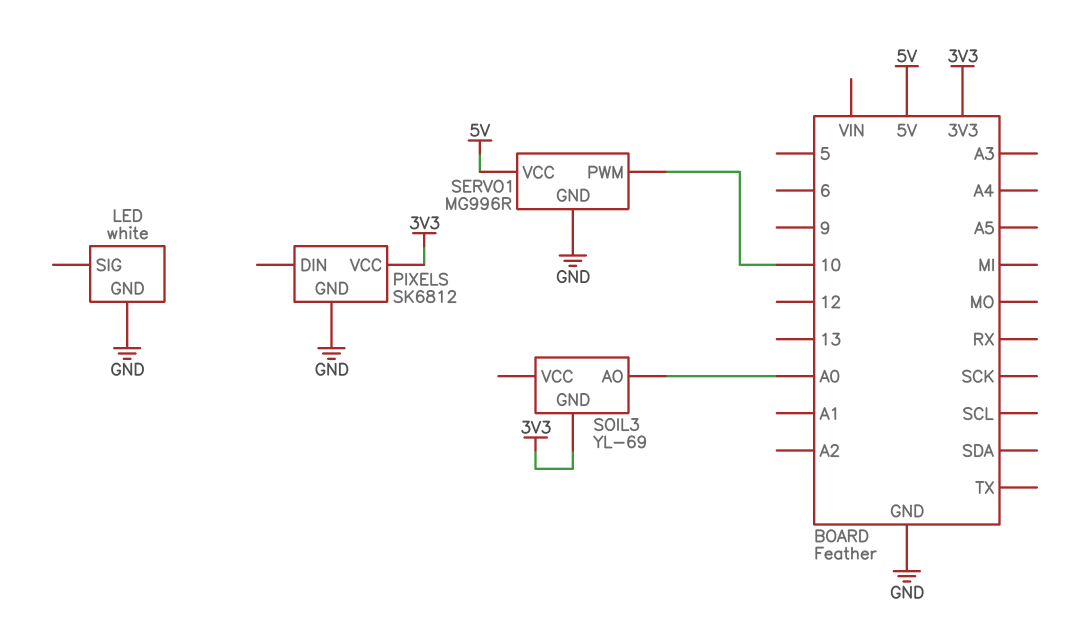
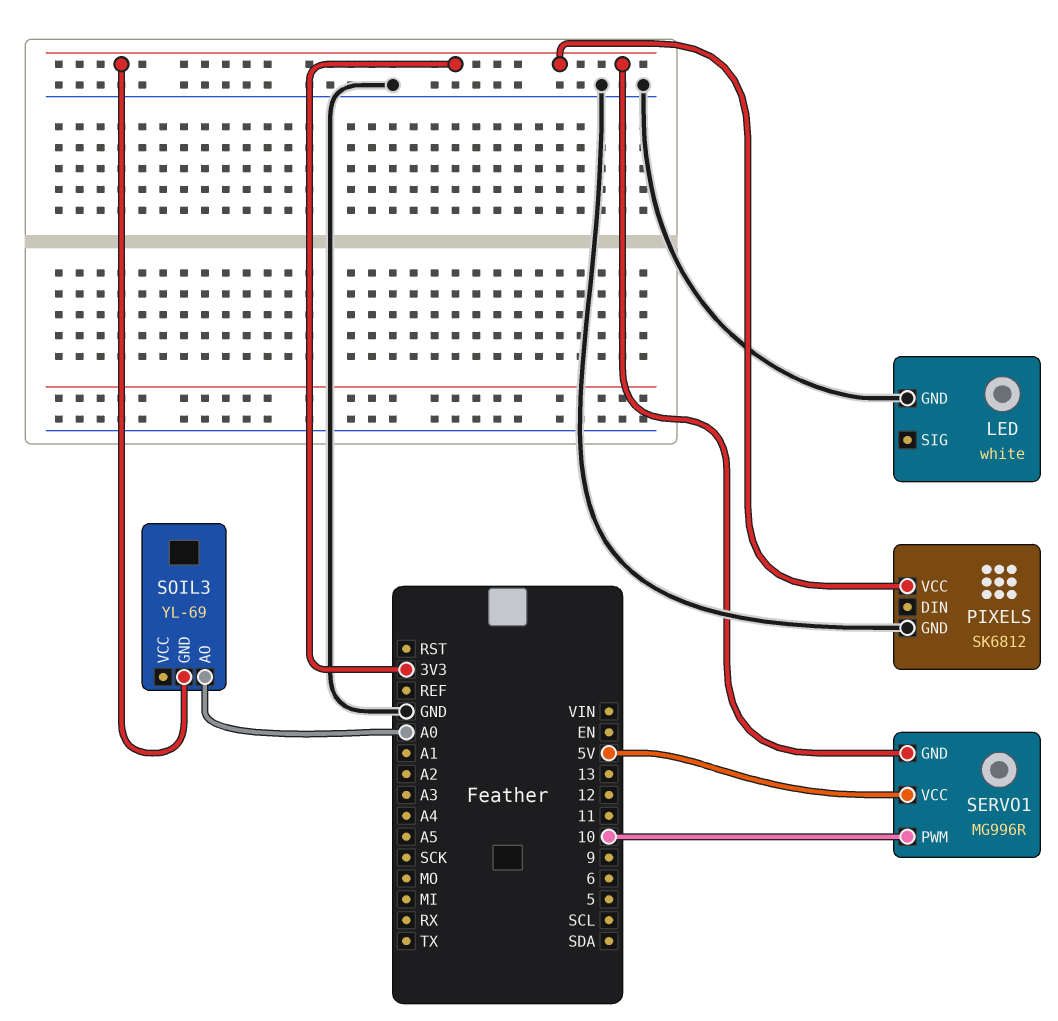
SERVO1 pin GND: GND -> 3V3

